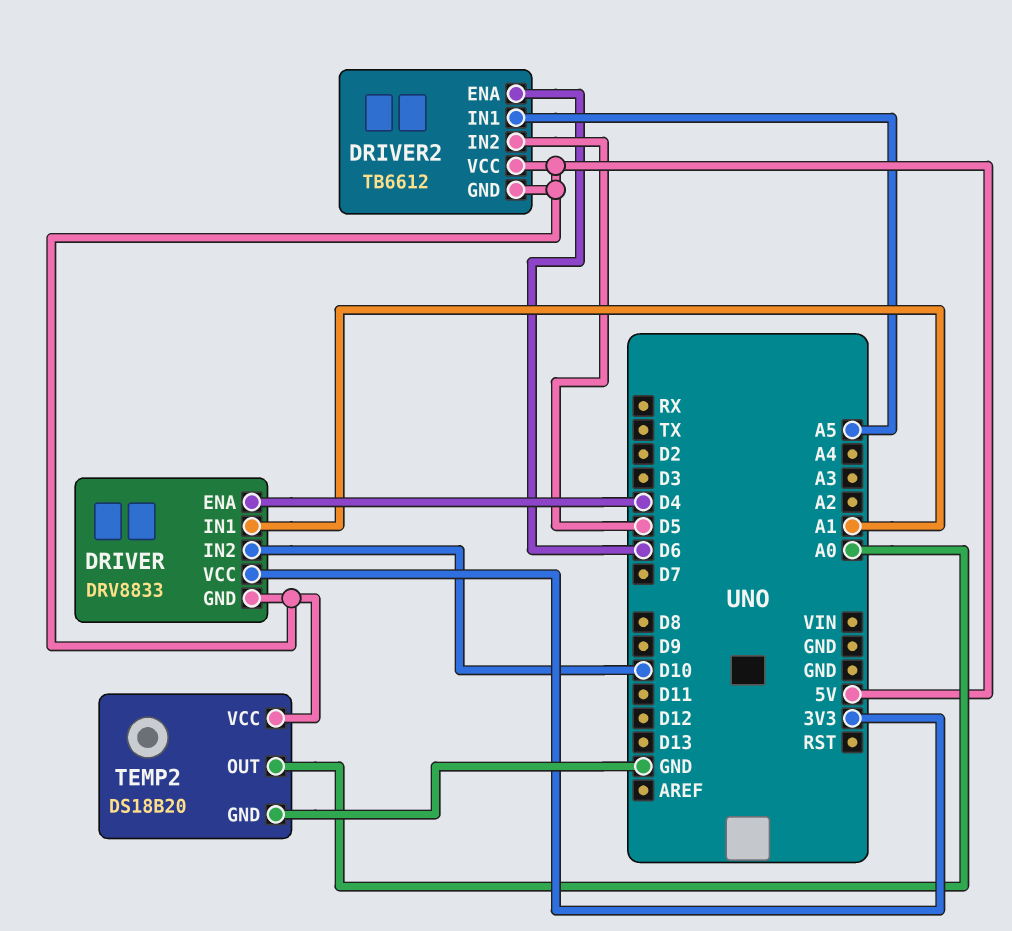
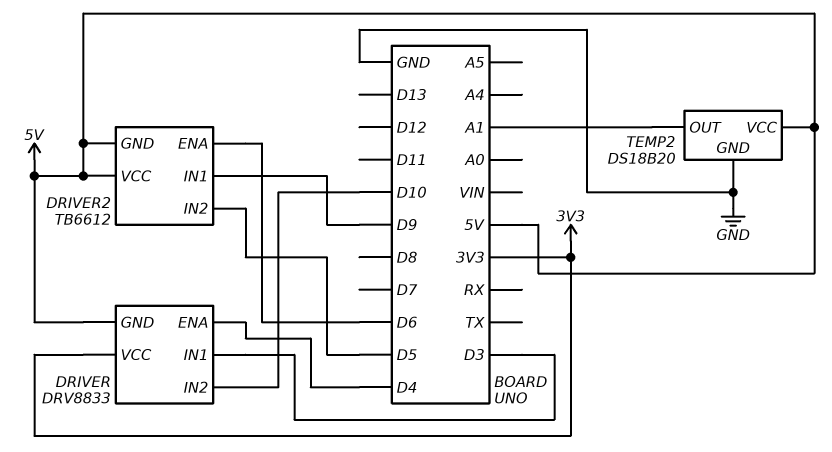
DRIVER pin IN1: A1 -> D3
DRIVER2 pin IN1: A5 -> D9
TEMP2 pin OUT: A0 -> A1

